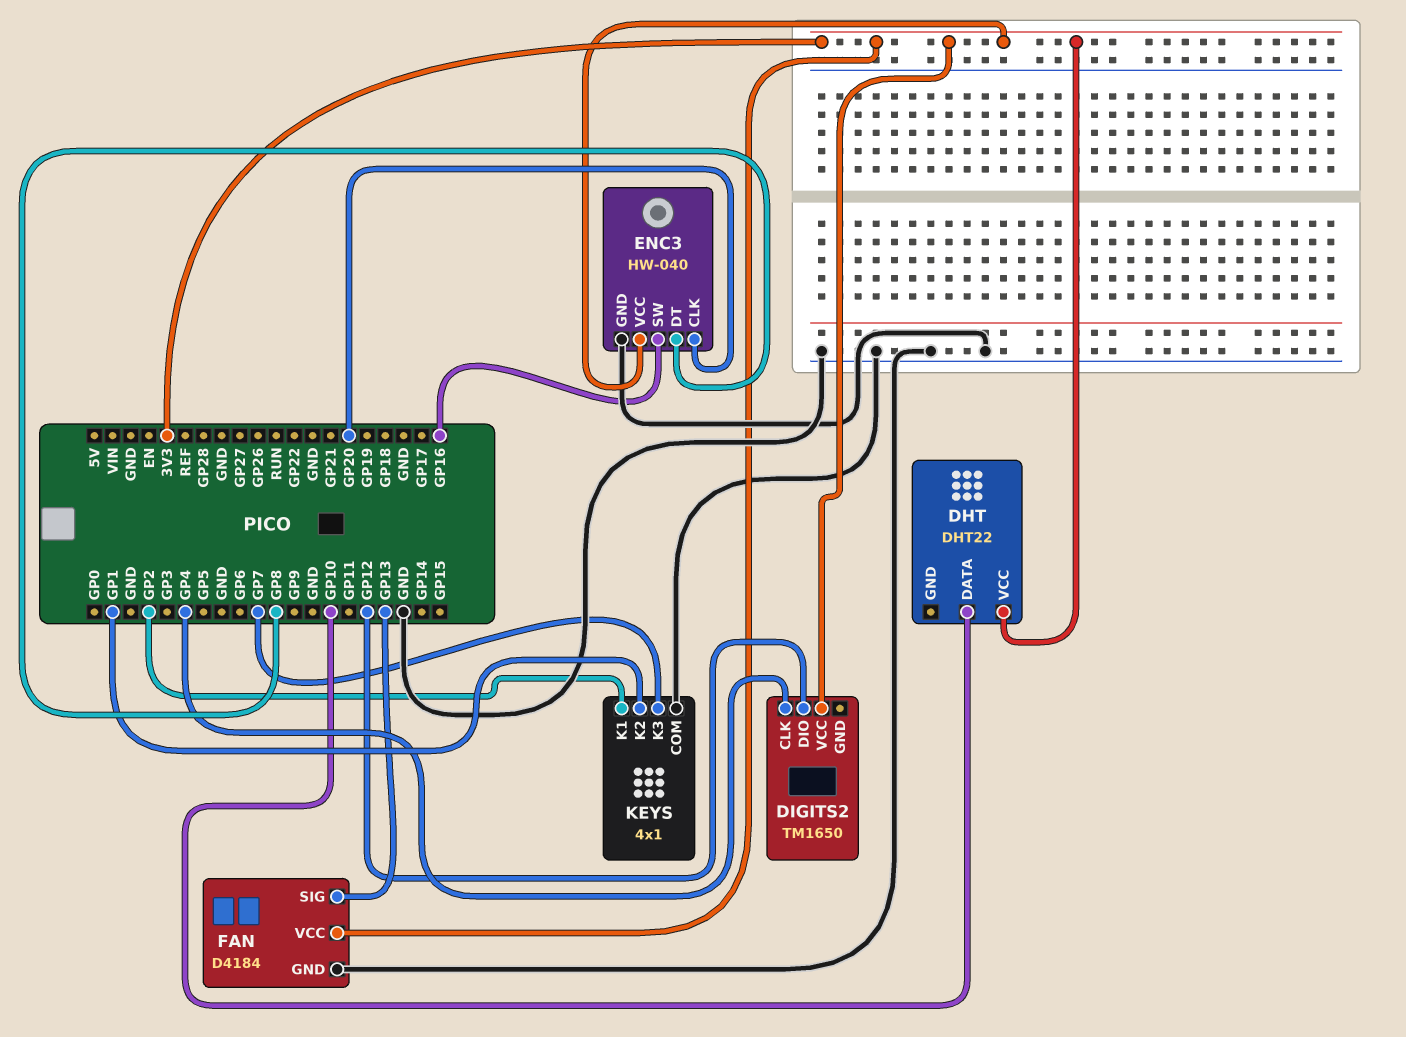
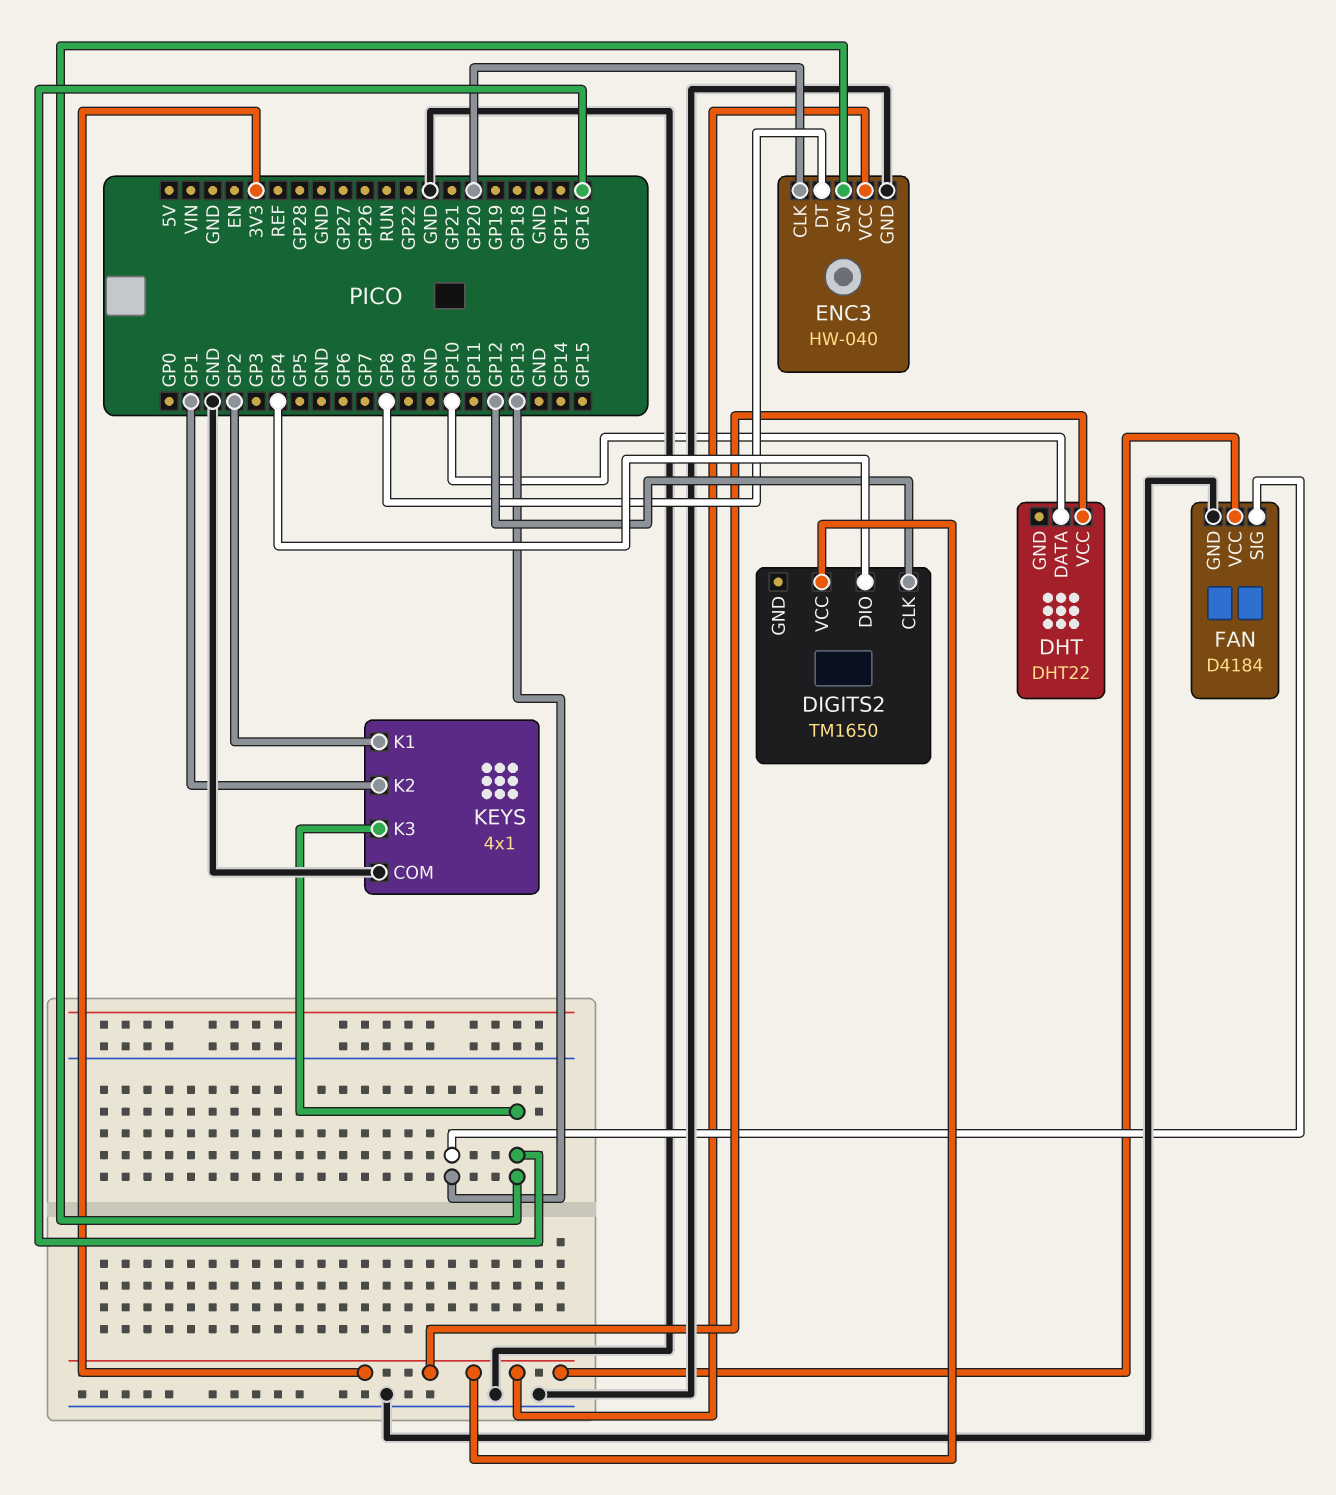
DIGITS2 pin CLK: GP4 -> GP12
DIGITS2 pin DIO: GP12 -> GP4
KEYS pin K3: GP7 -> GP16

